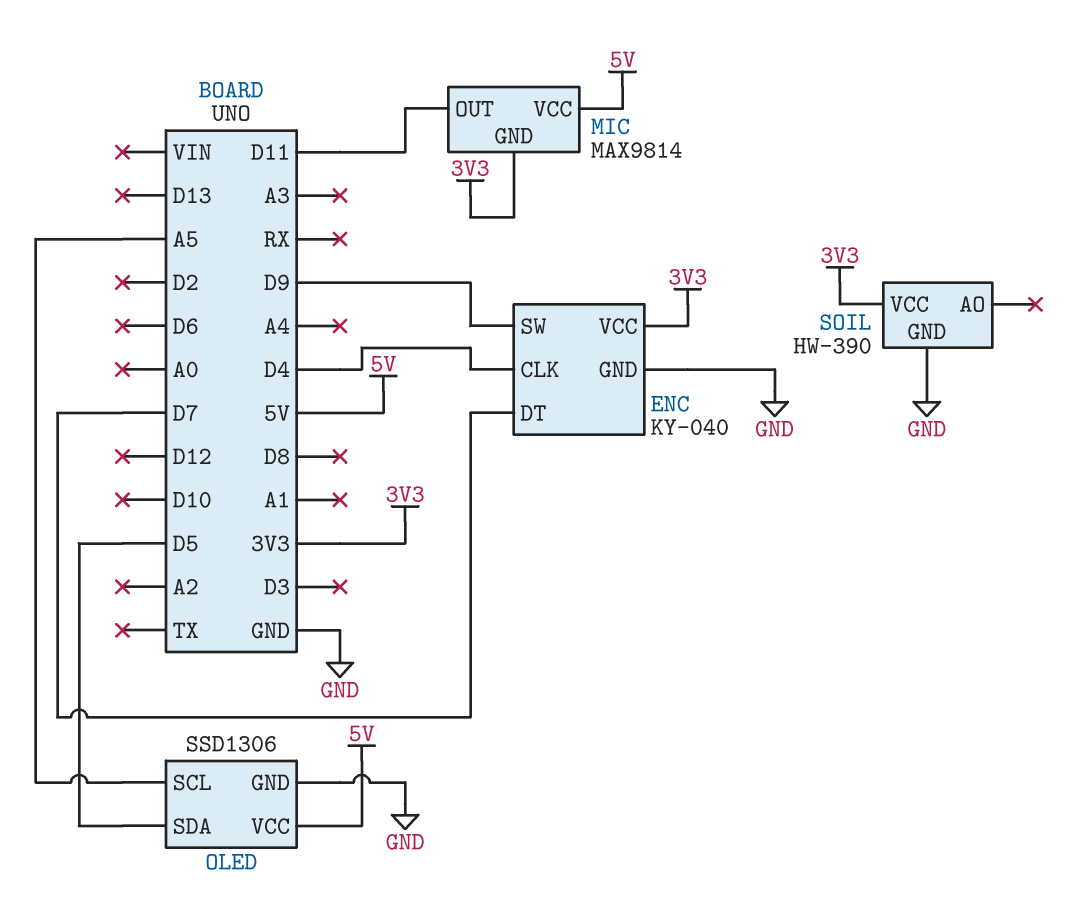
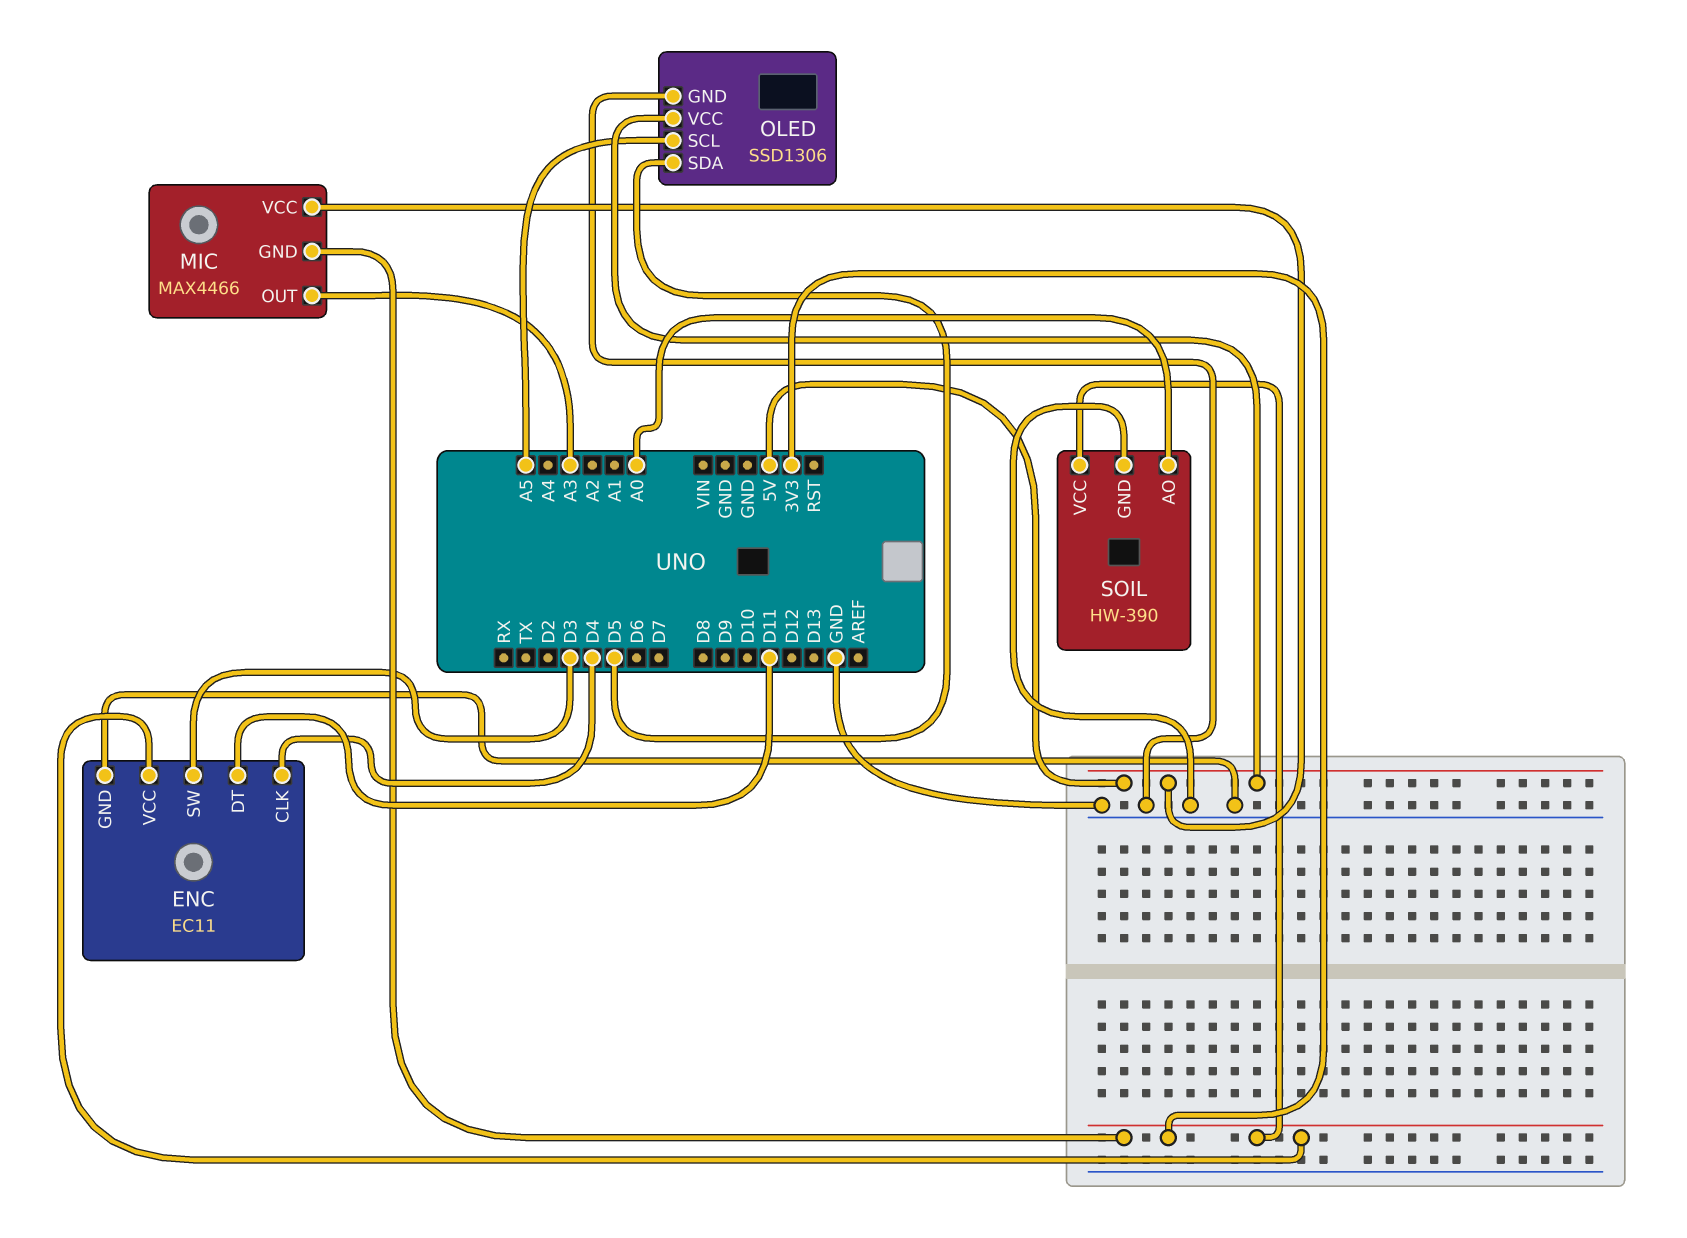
ENC: KY-040 -> EC11
ENC pin DT: D7 -> D11
ENC pin SW: D9 -> D3
MIC: MAX9814 -> MAX4466
MIC pin OUT: D11 -> A3
SOIL pin AO: none -> A0

